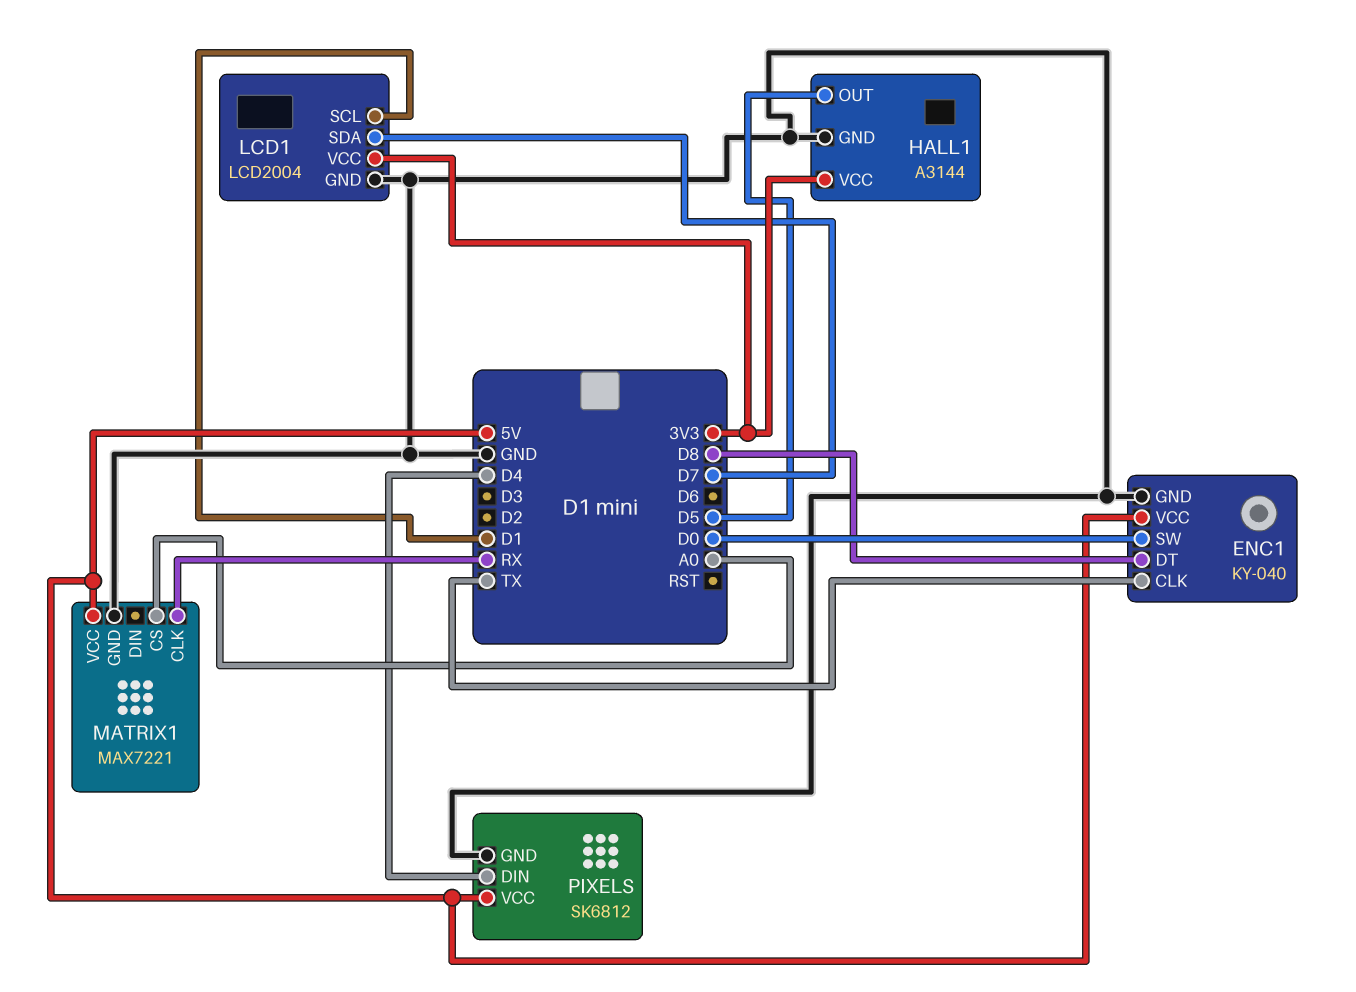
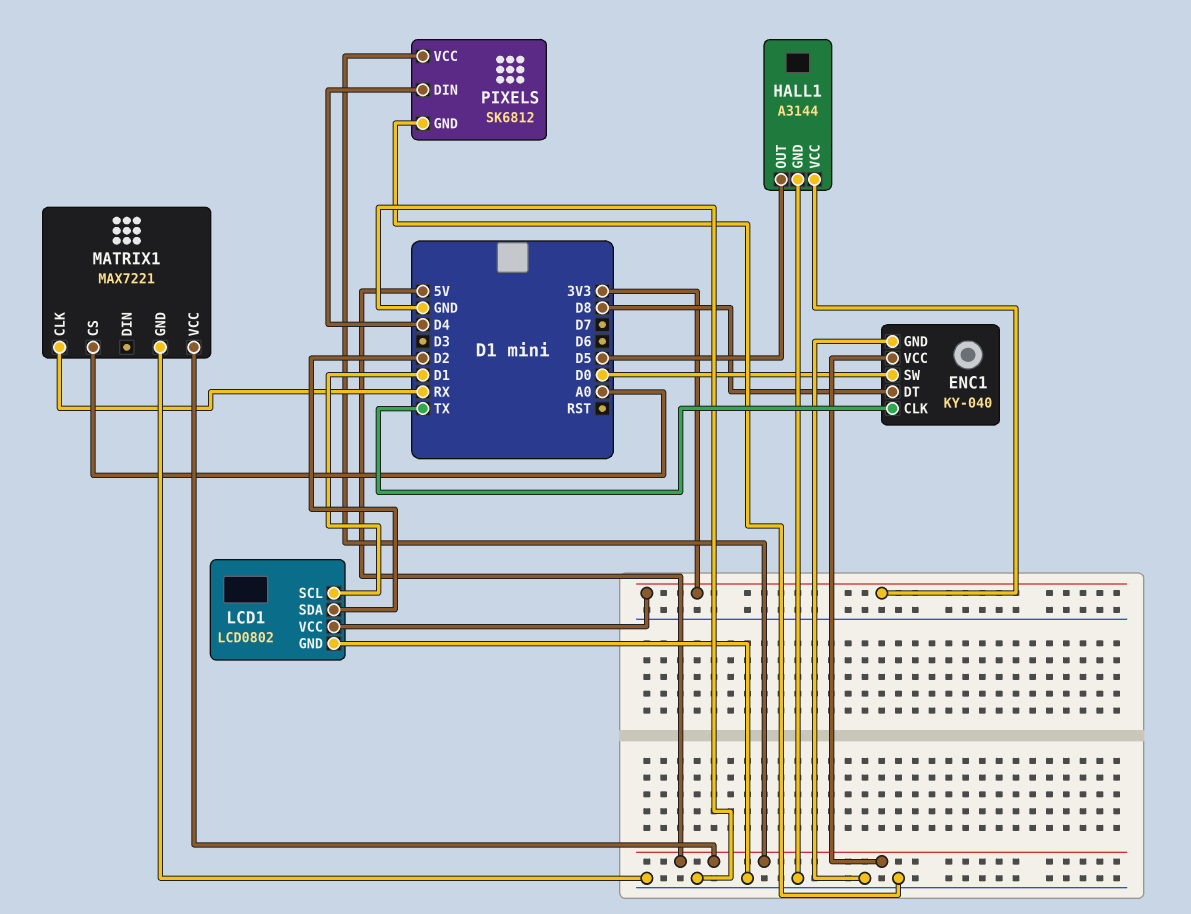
LCD1: LCD2004 -> LCD0802
LCD1 pin SDA: D7 -> D2

